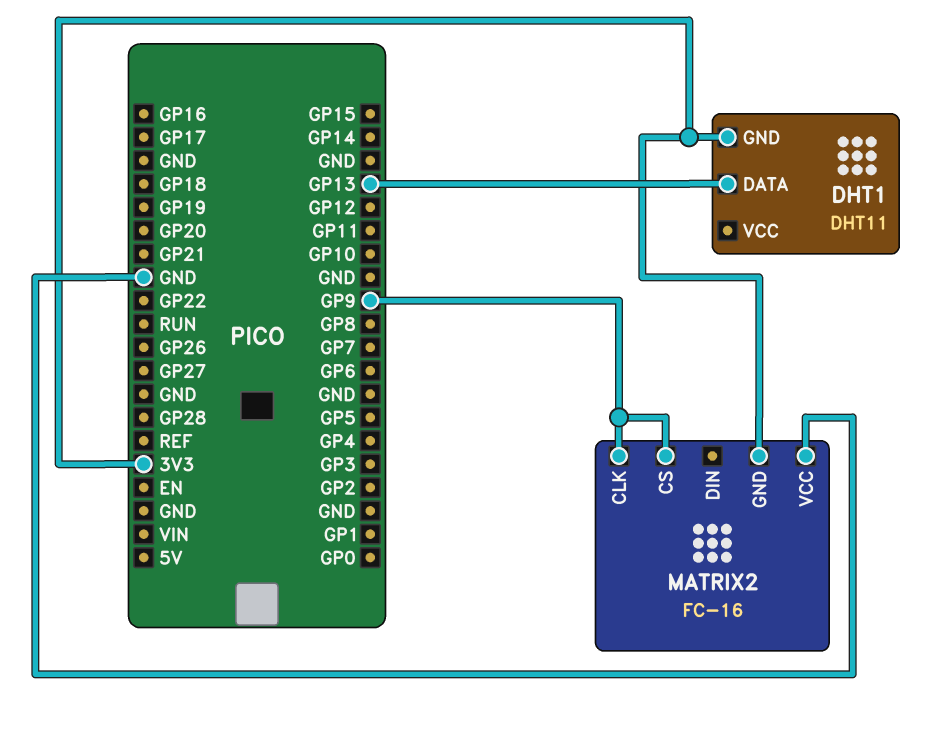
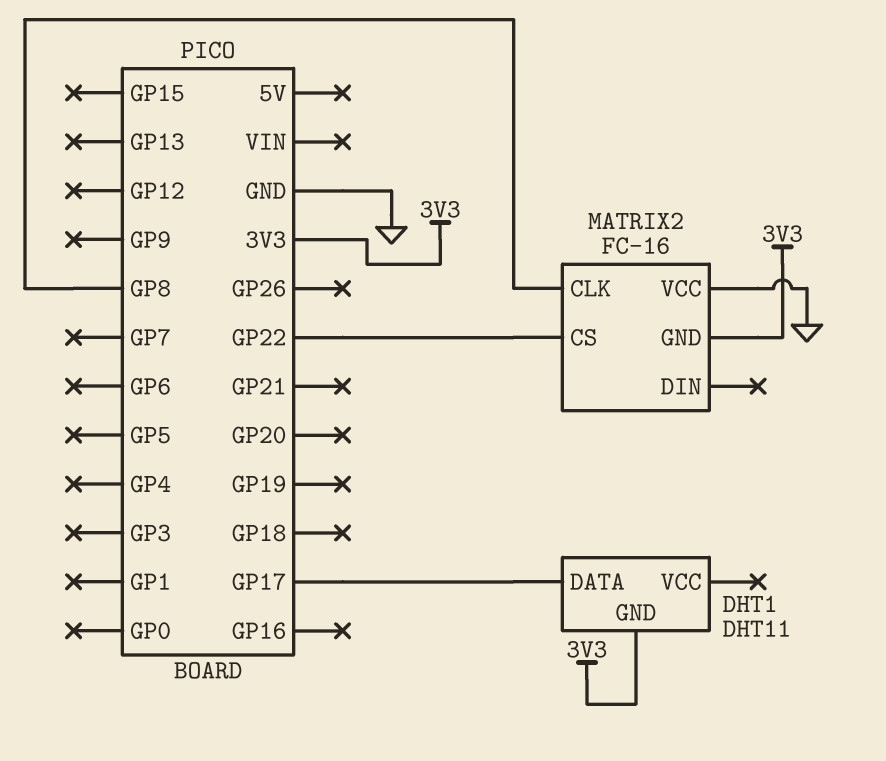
DHT1 pin DATA: GP13 -> GP17
MATRIX2 pin CLK: GP9 -> GP8
MATRIX2 pin CS: GP9 -> GP22

